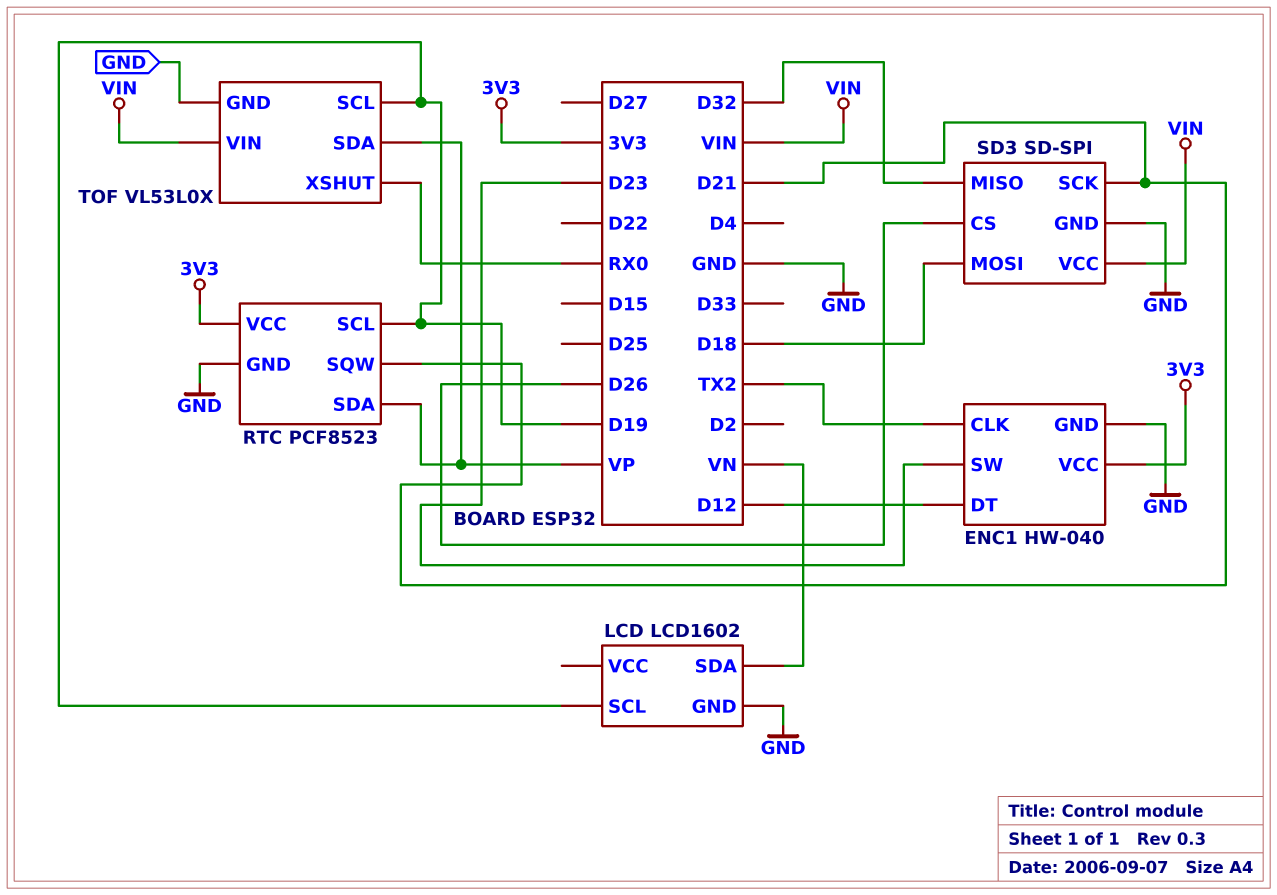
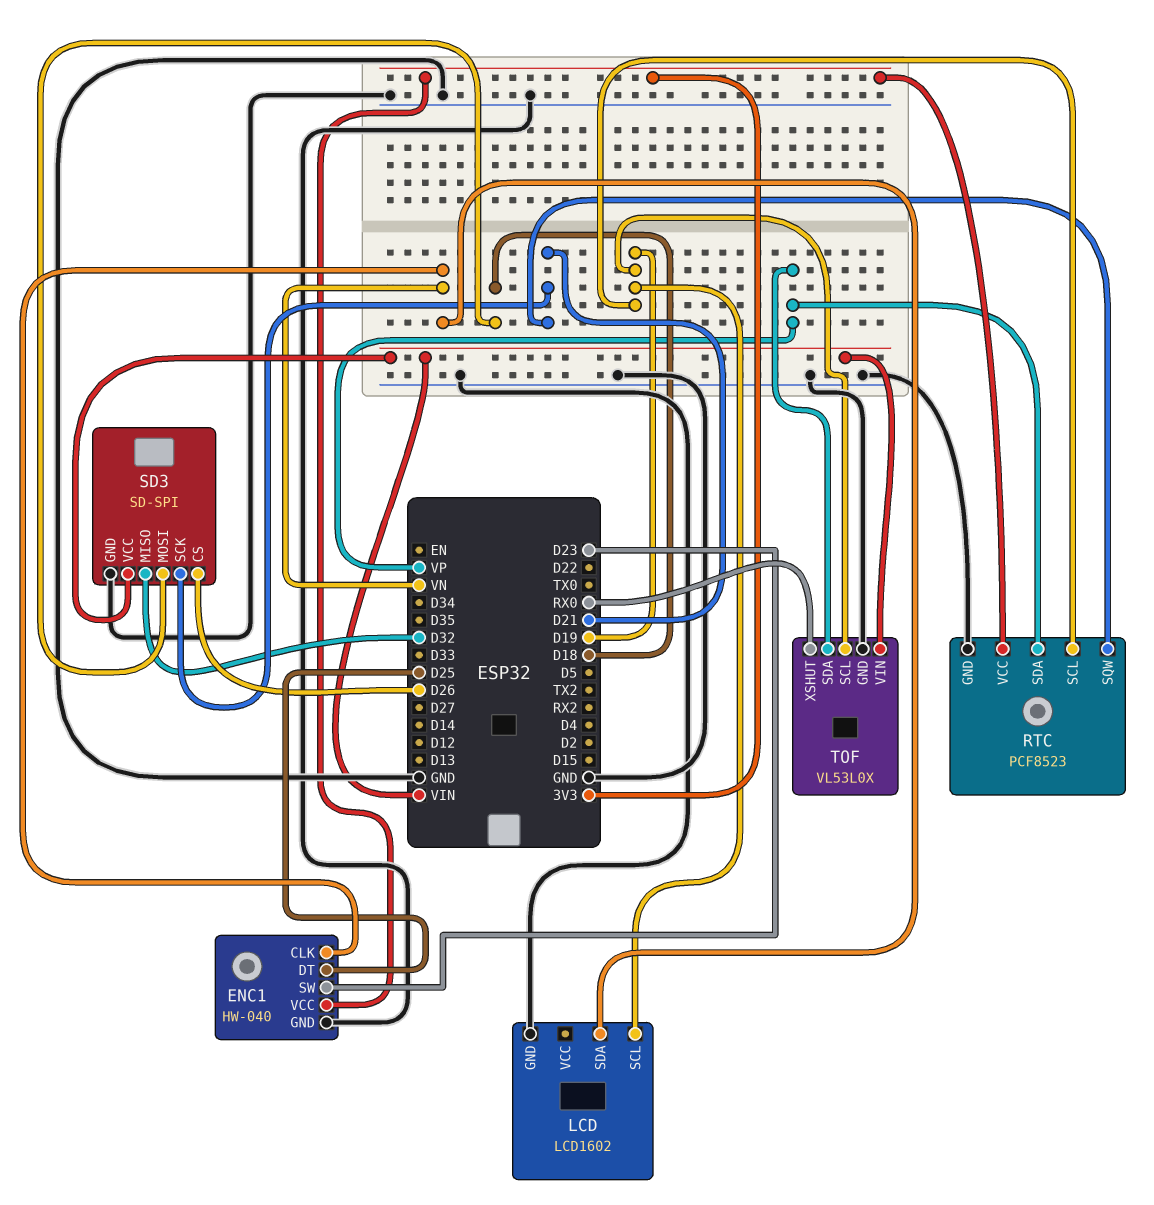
ENC1 pin CLK: TX2 -> VN
ENC1 pin DT: D12 -> D25

